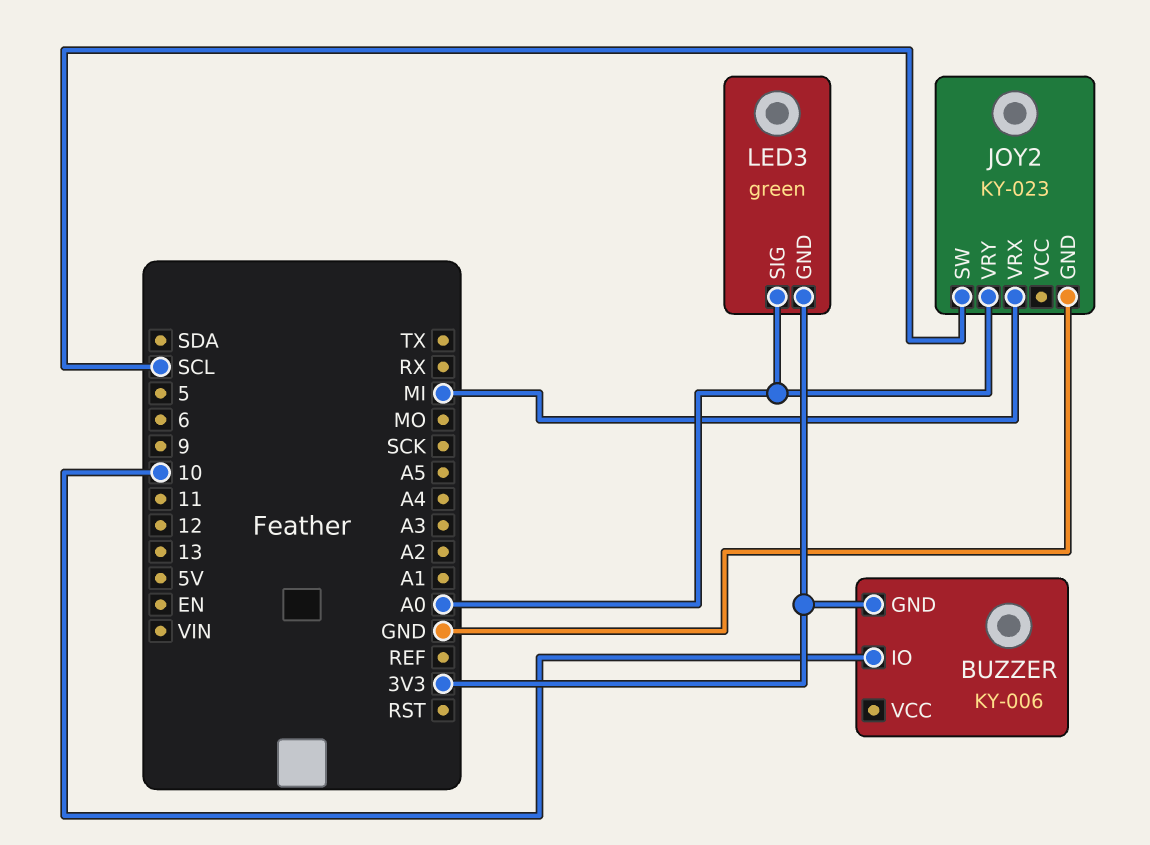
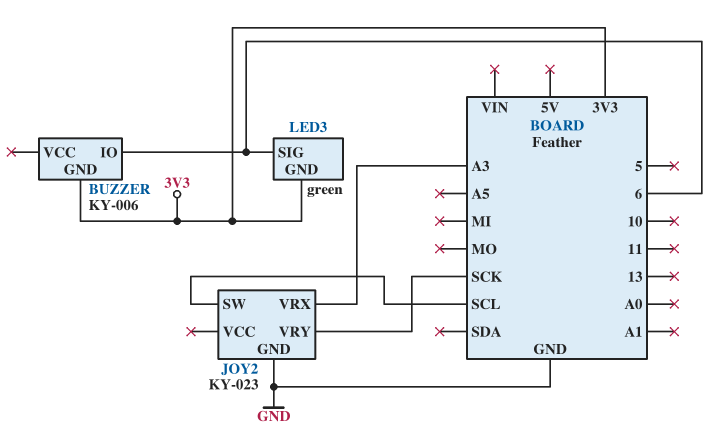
BUZZER pin IO: 10 -> 6
JOY2 pin VRX: MI -> A3
JOY2 pin VRY: A0 -> SCK
LED3 pin SIG: A0 -> 6

